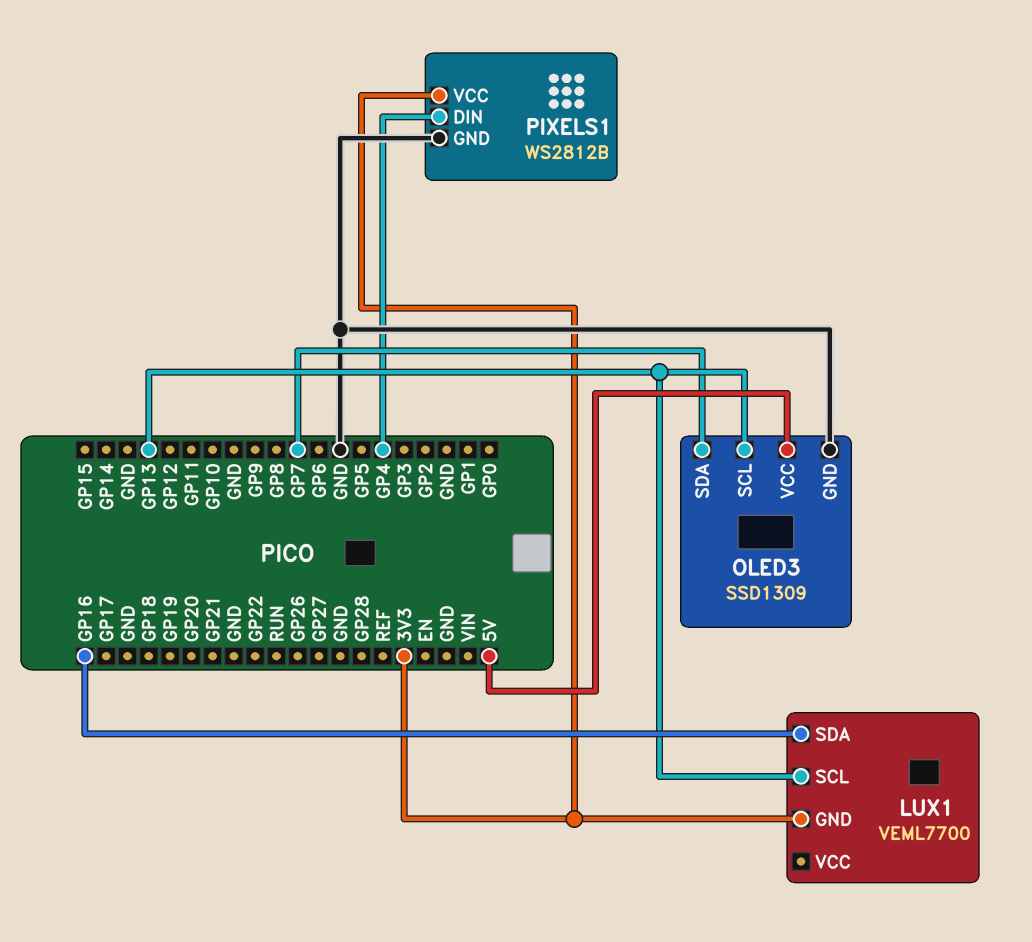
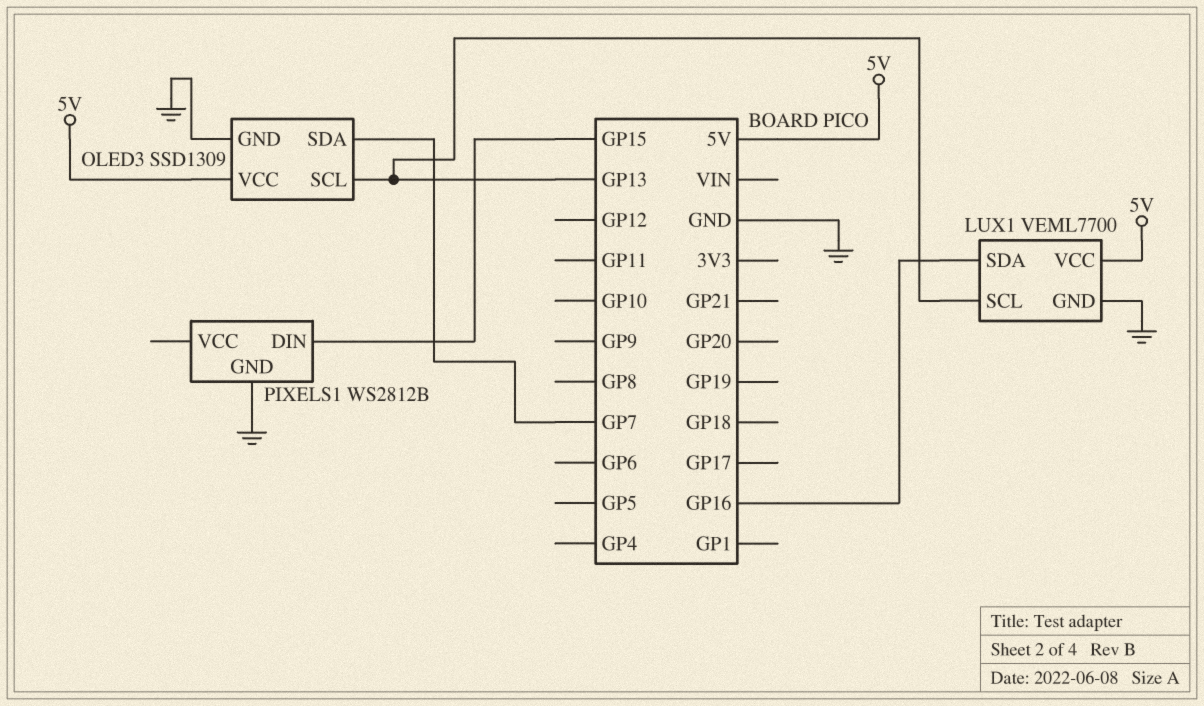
LUX1 pin GND: 3V3 -> GND
LUX1 pin VCC: none -> 5V
PIXELS1 pin DIN: GP4 -> GP15
PIXELS1 pin VCC: 3V3 -> none

